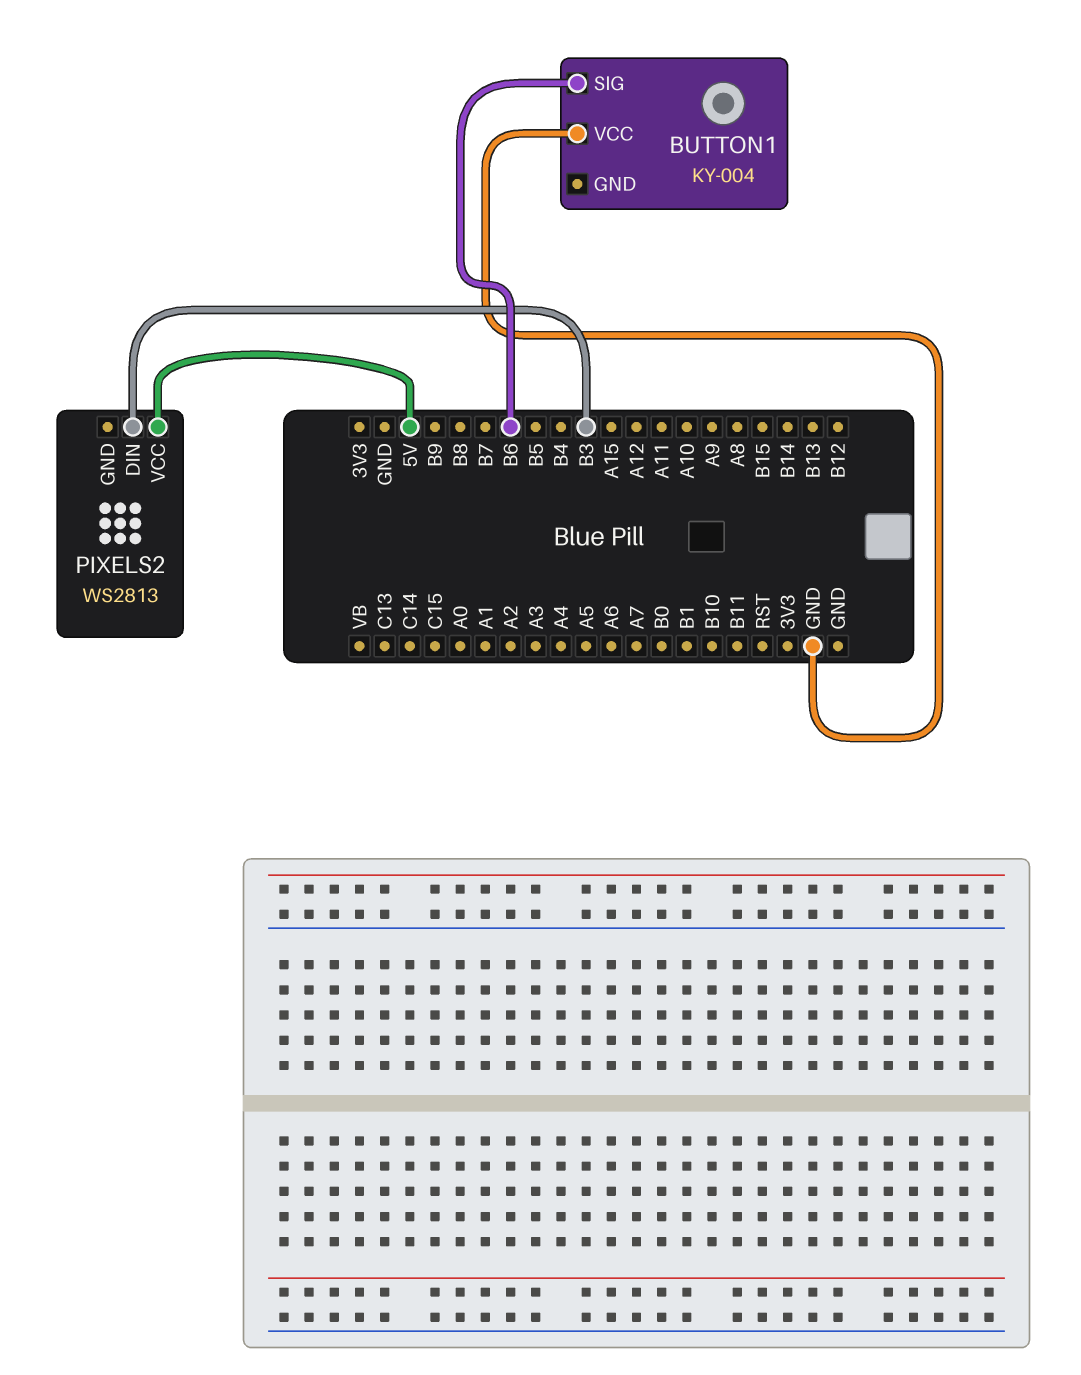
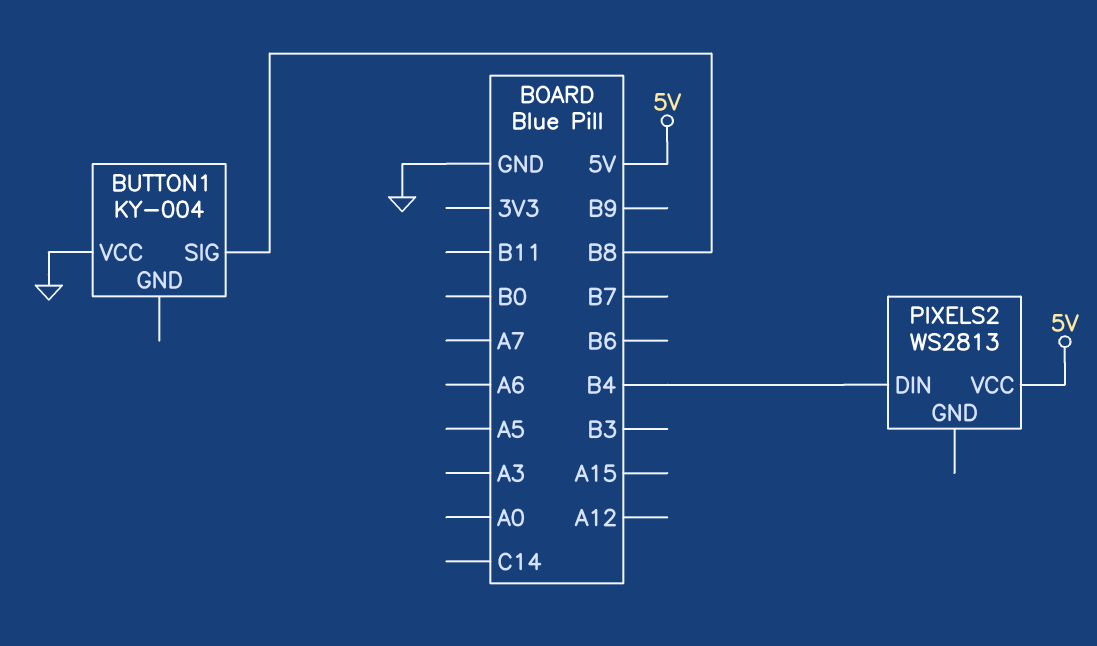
BUTTON1 pin SIG: B6 -> B8
PIXELS2 pin DIN: B3 -> B4

